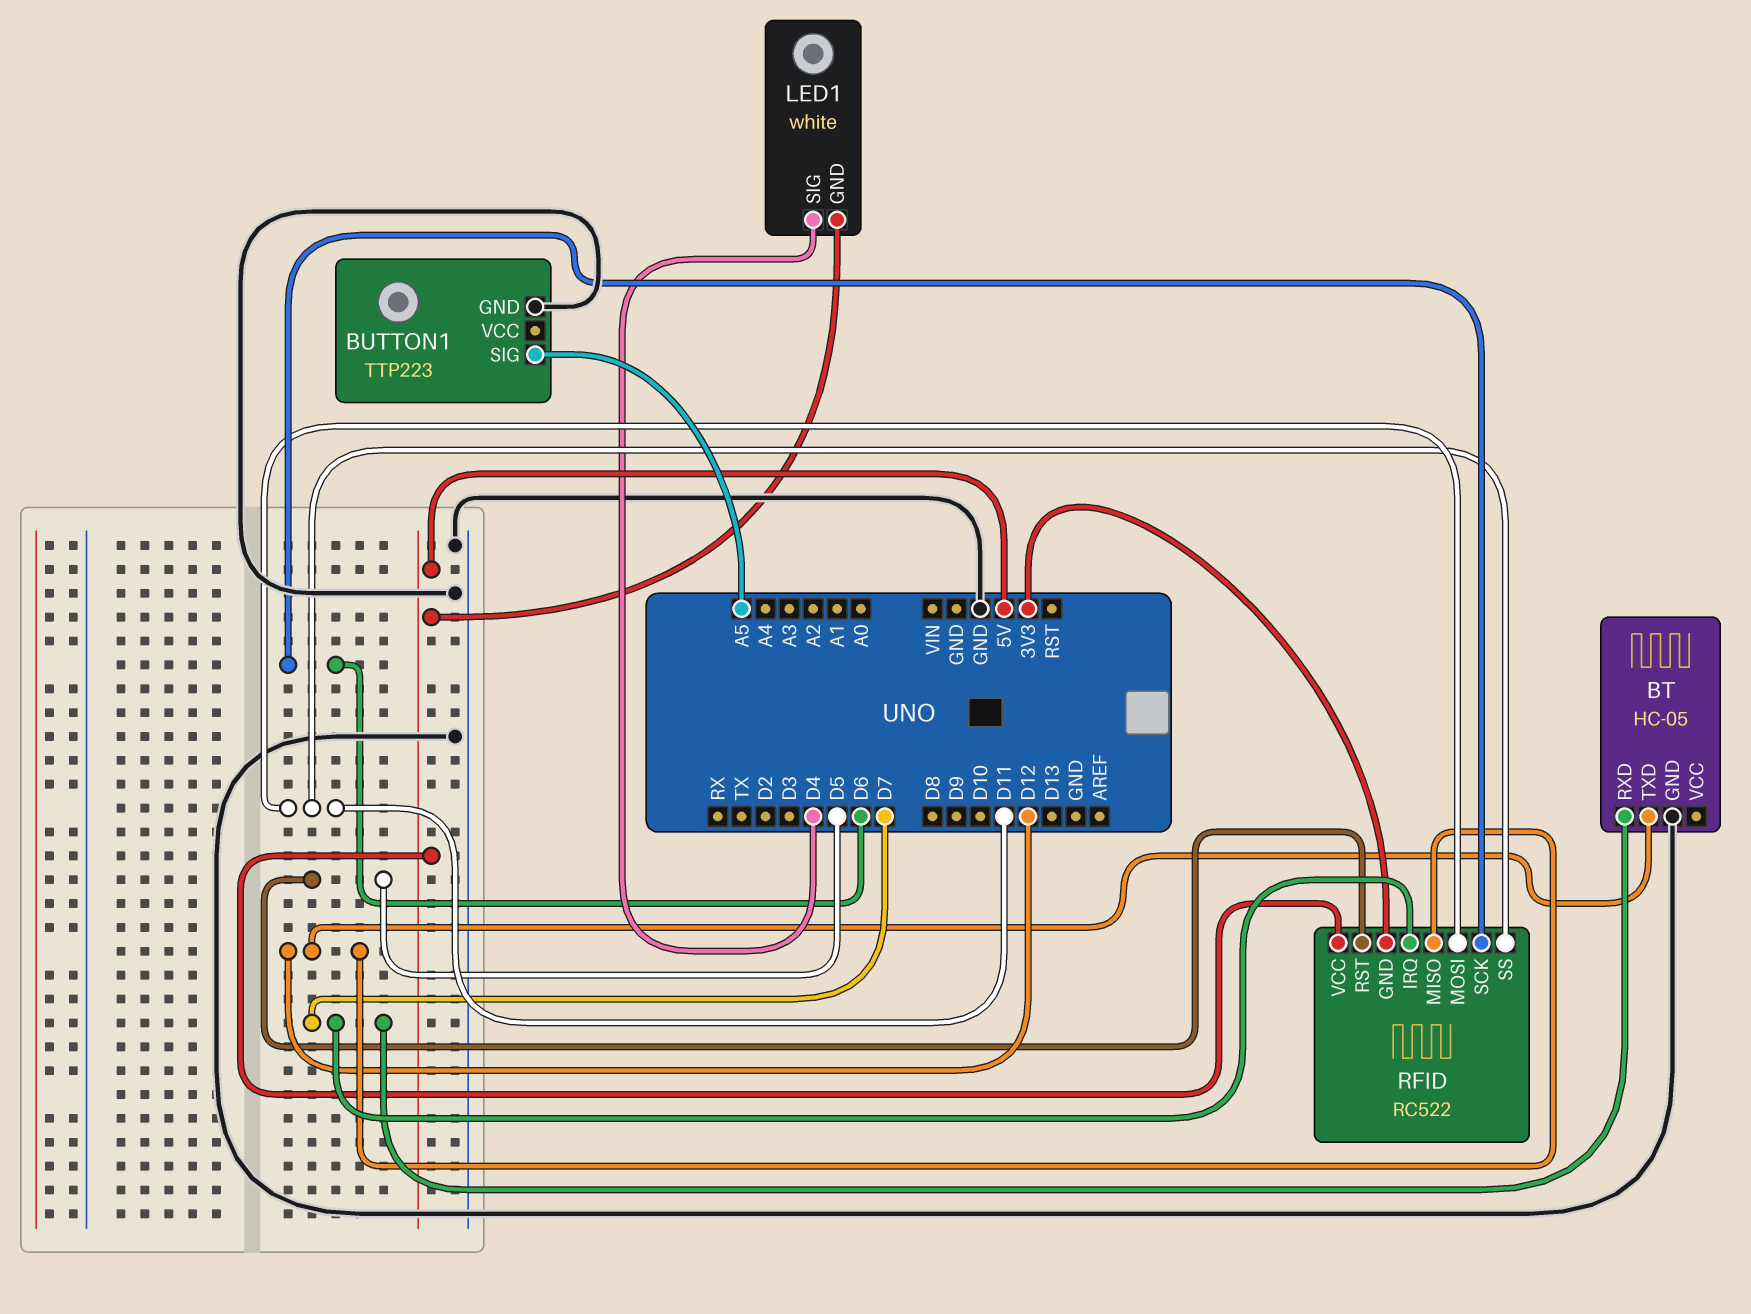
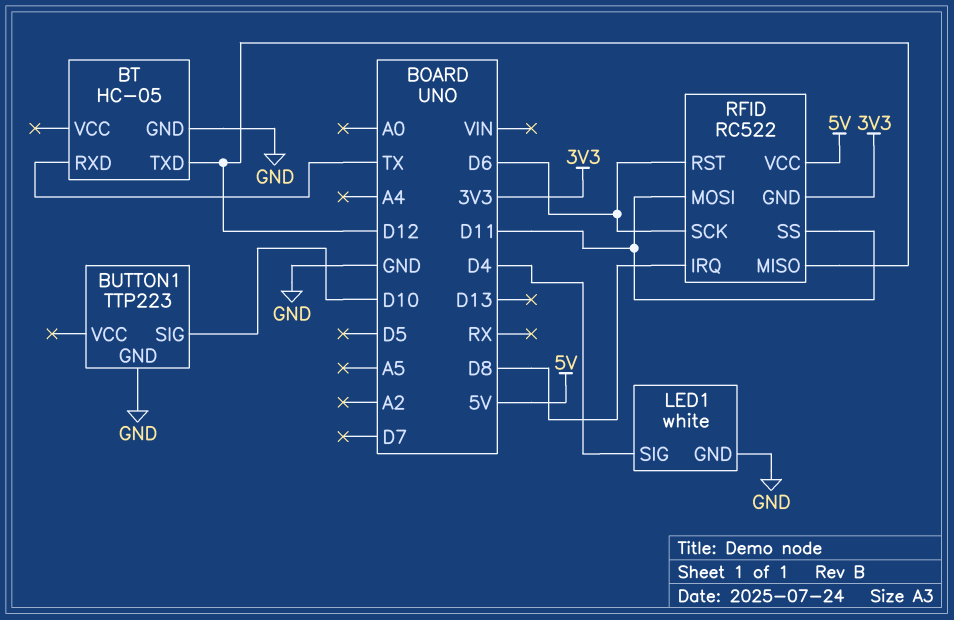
BT pin RXD: D7 -> TX
BUTTON1 pin SIG: A5 -> D10
LED1 pin GND: 5V -> GND
RFID pin IRQ: D7 -> D8
RFID pin RST: D5 -> D6

